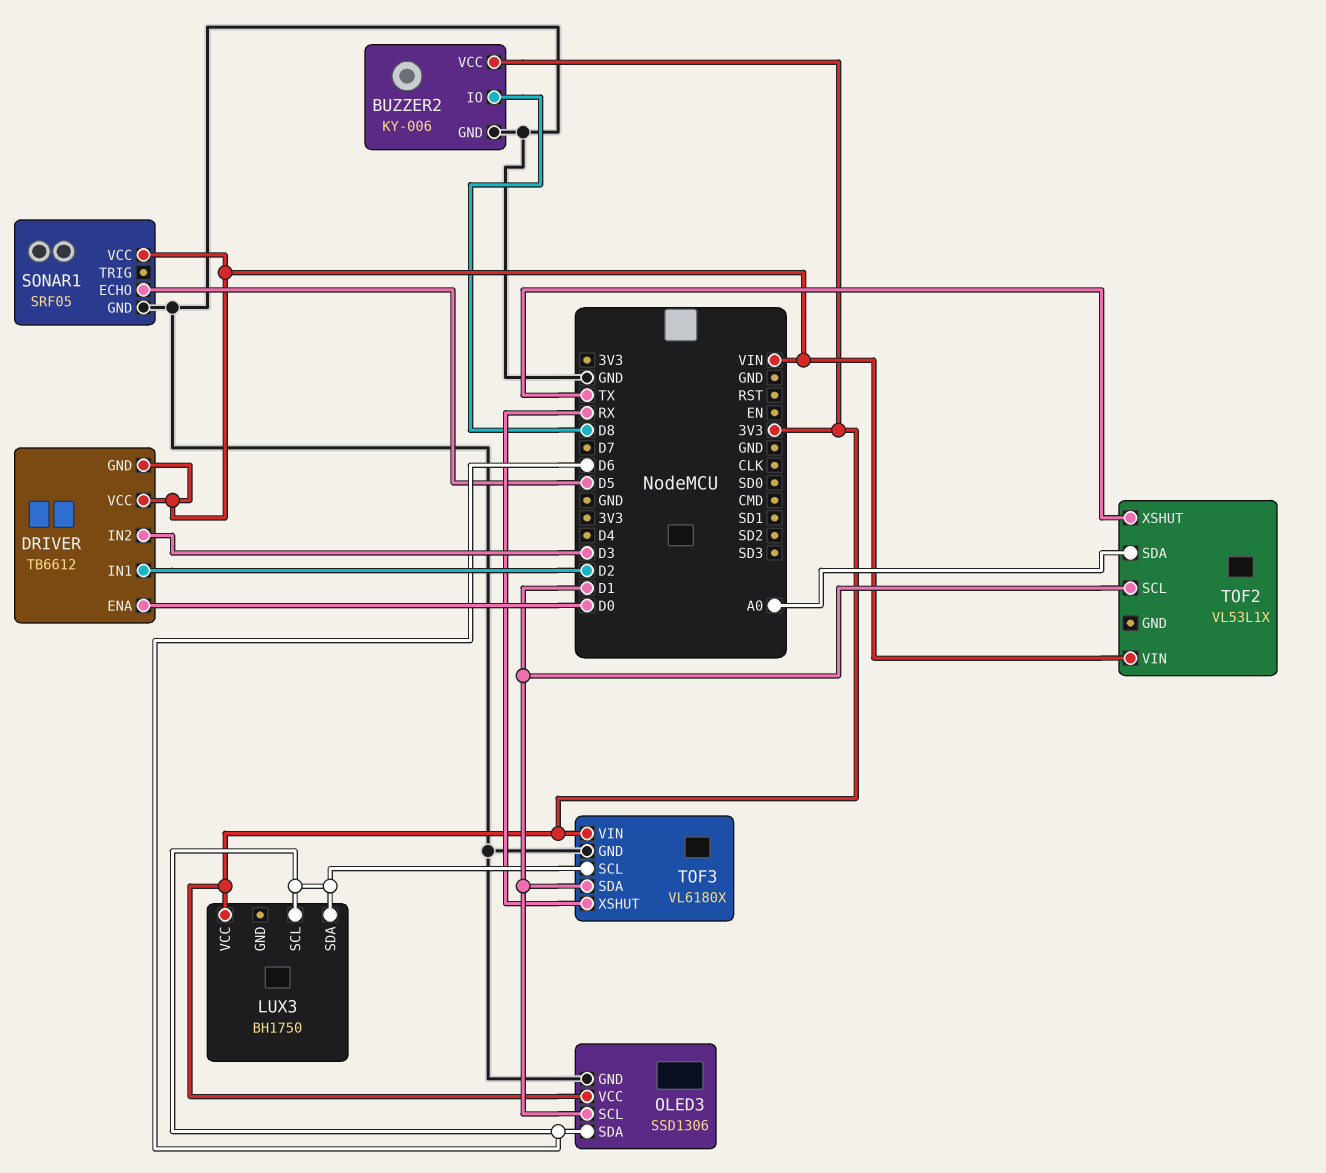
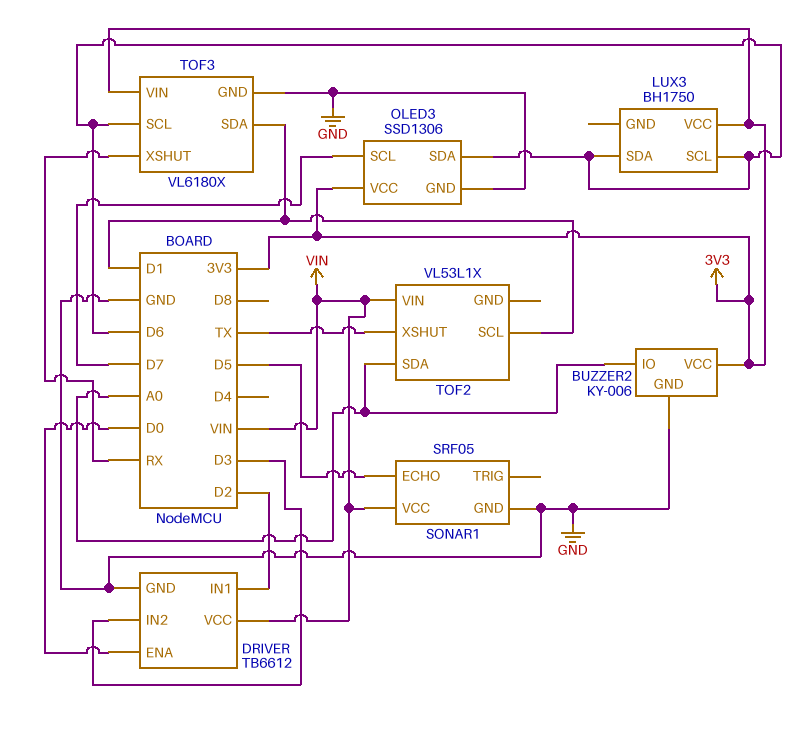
BUZZER2 pin IO: D8 -> A0
DRIVER pin GND: VIN -> GND
OLED3 pin SCL: D1 -> D7

